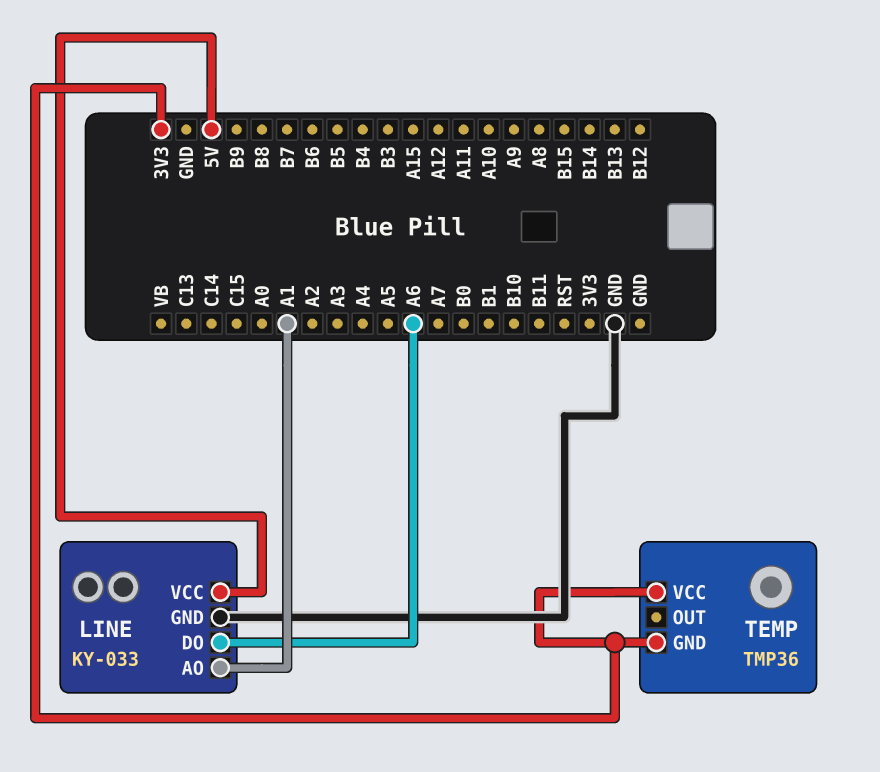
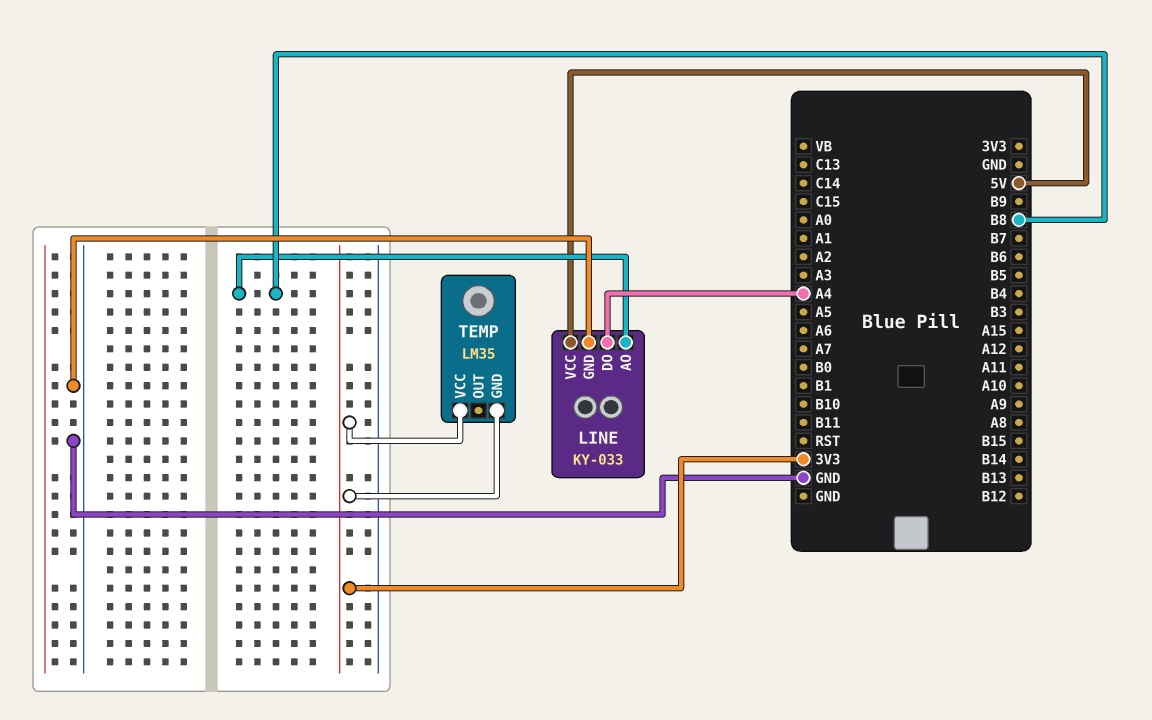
LINE pin AO: A1 -> B8
LINE pin DO: A6 -> A4
TEMP: TMP36 -> LM35

